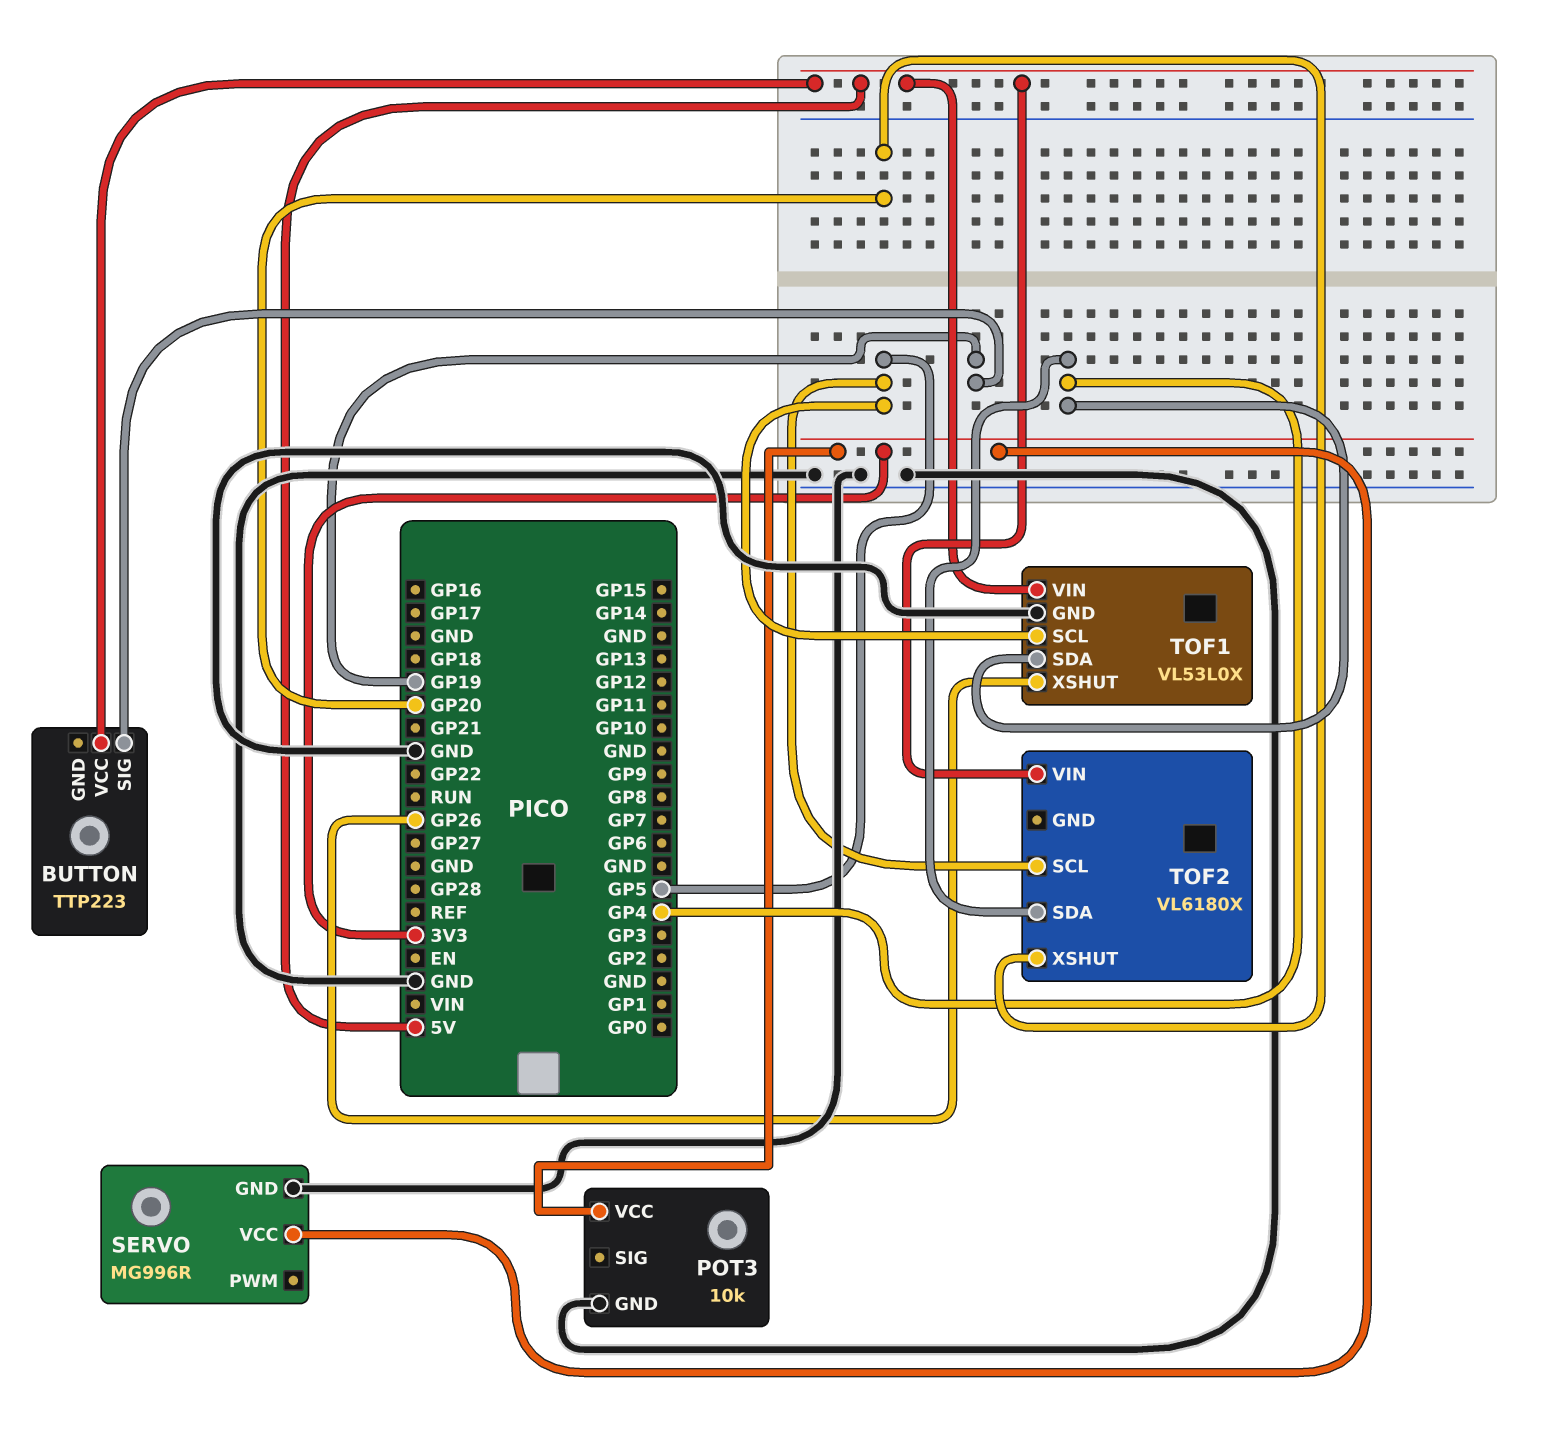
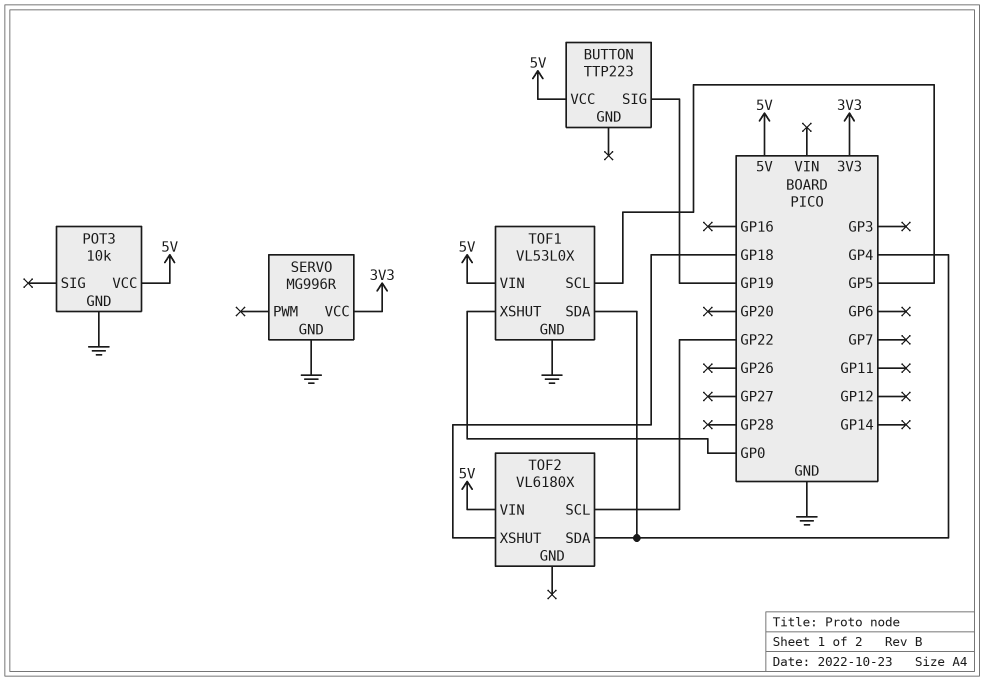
POT3 pin VCC: 3V3 -> 5V
TOF1 pin XSHUT: GP26 -> GP0
TOF2 pin SCL: GP5 -> GP22
TOF2 pin XSHUT: GP20 -> GP18

